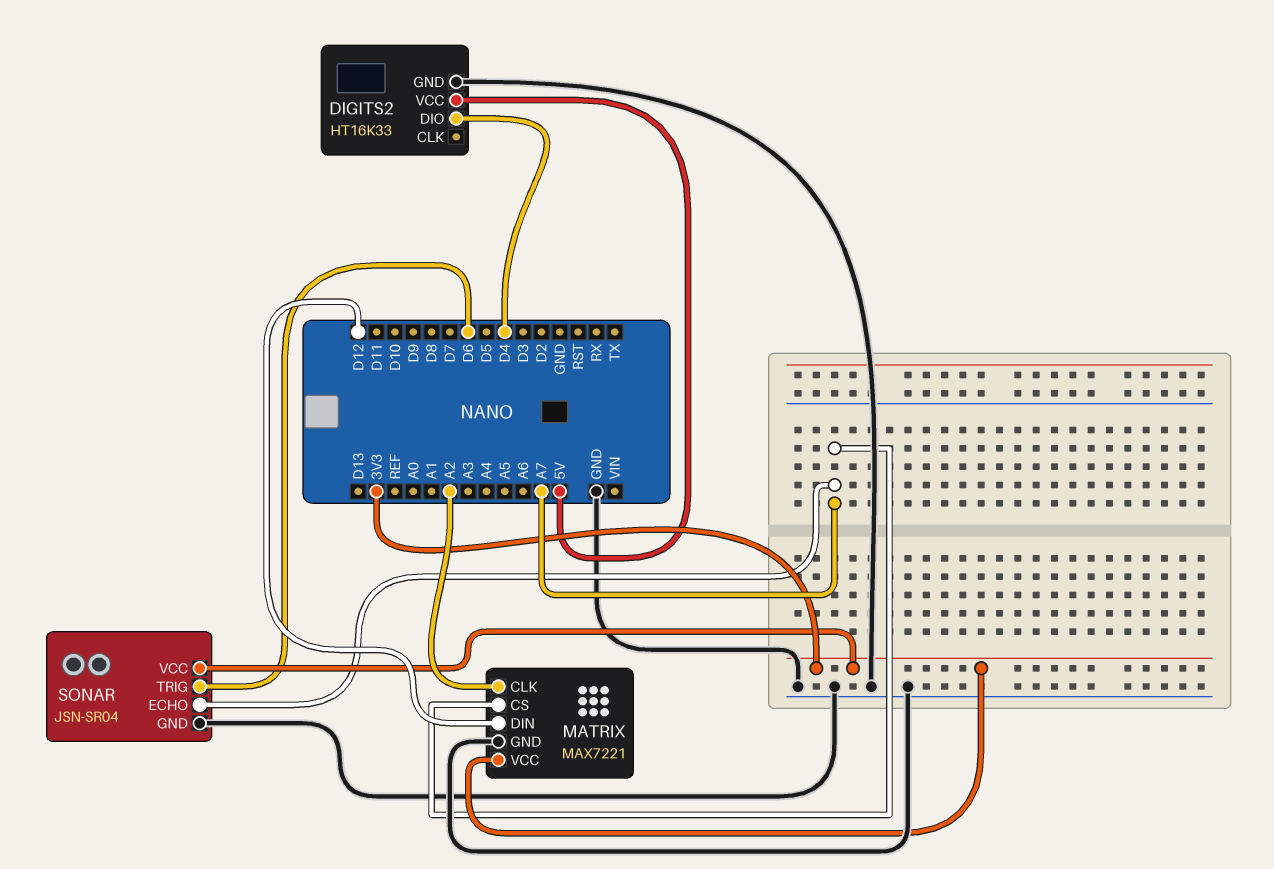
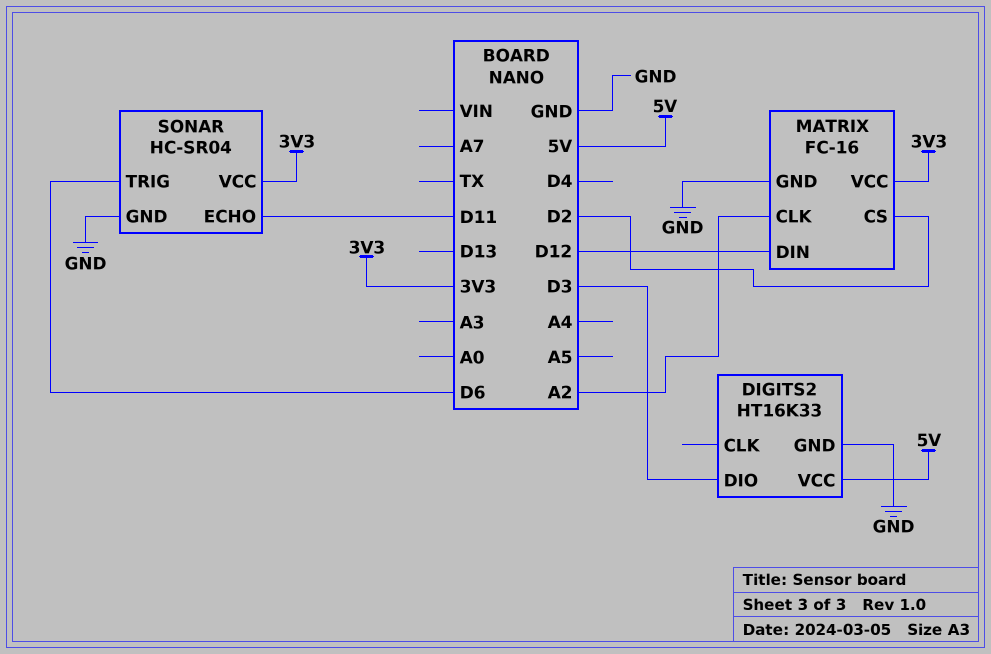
DIGITS2 pin DIO: D4 -> D3
MATRIX: MAX7221 -> FC-16
MATRIX pin CS: A7 -> D2
SONAR: JSN-SR04 -> HC-SR04
SONAR pin ECHO: A7 -> D11

